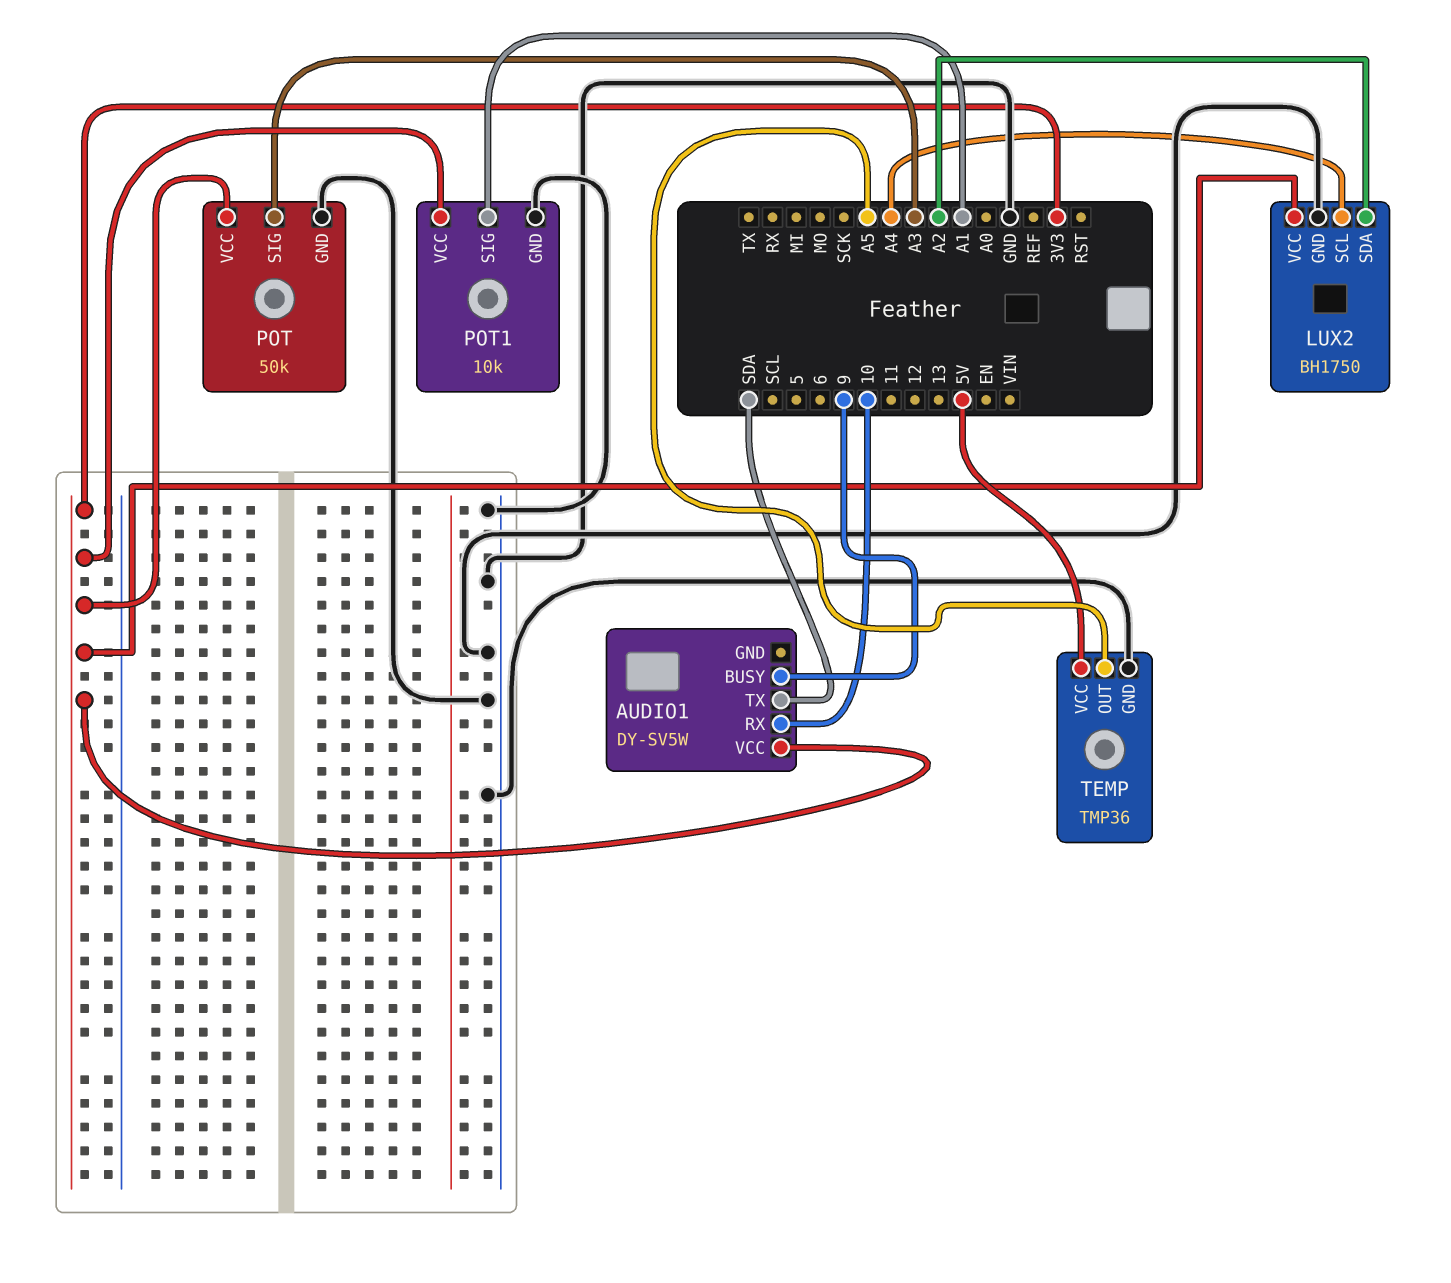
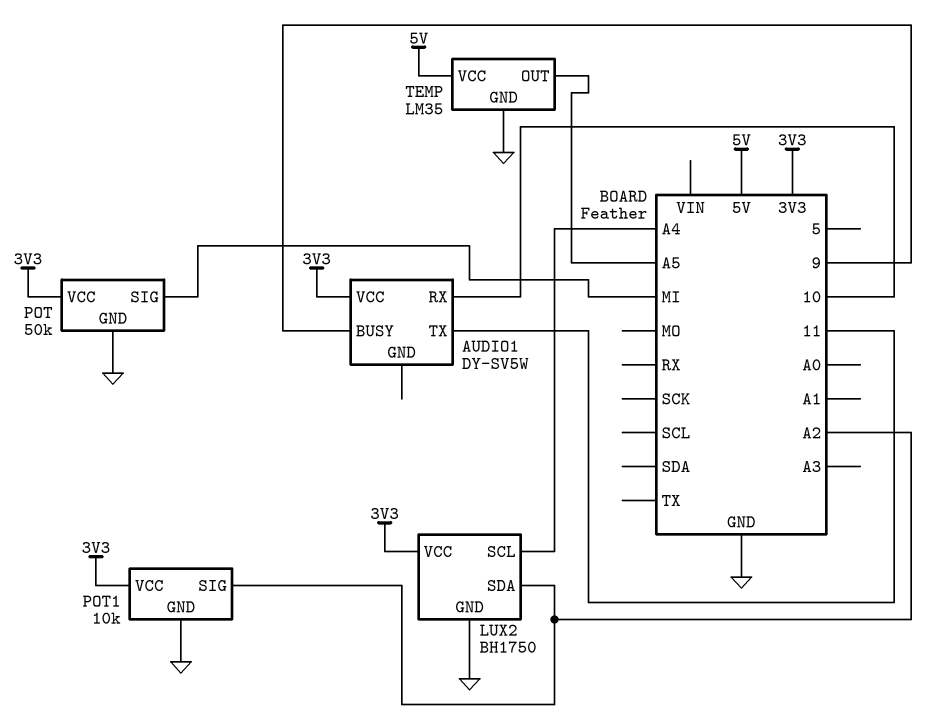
AUDIO1 pin TX: SDA -> 11
POT pin SIG: A3 -> MI
POT1 pin SIG: A1 -> A2
TEMP: TMP36 -> LM35

